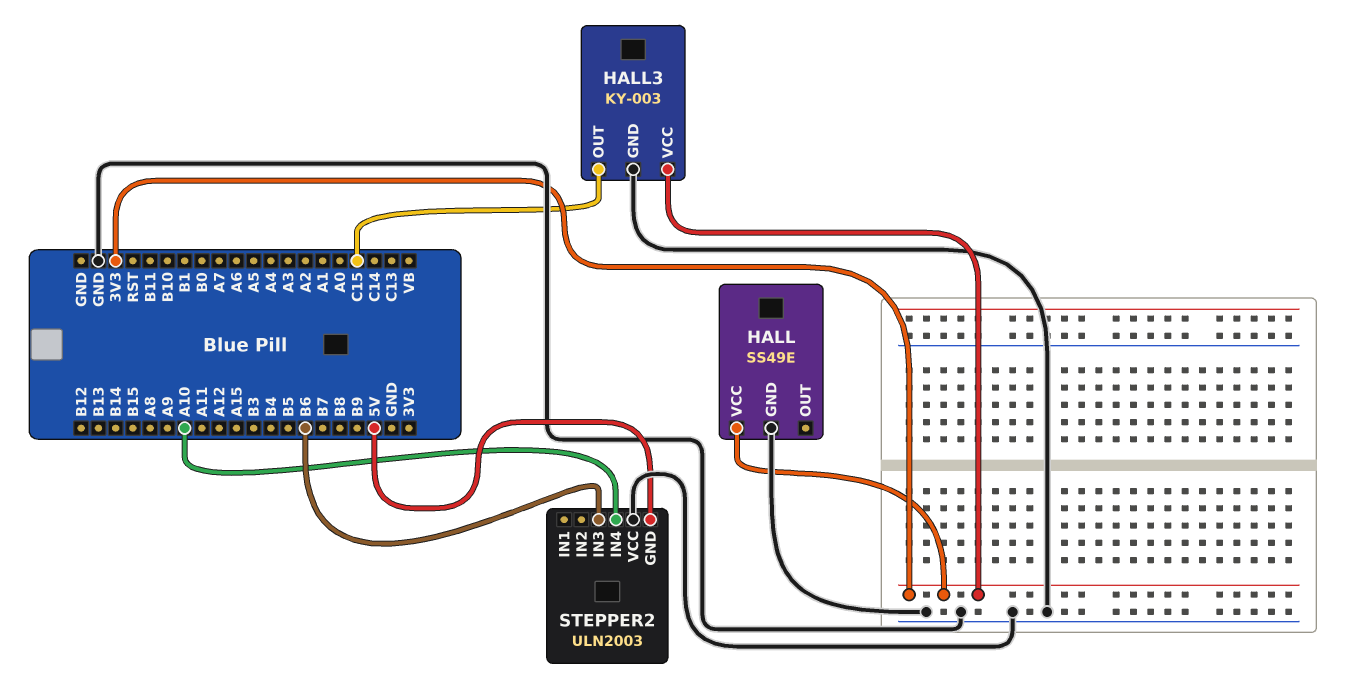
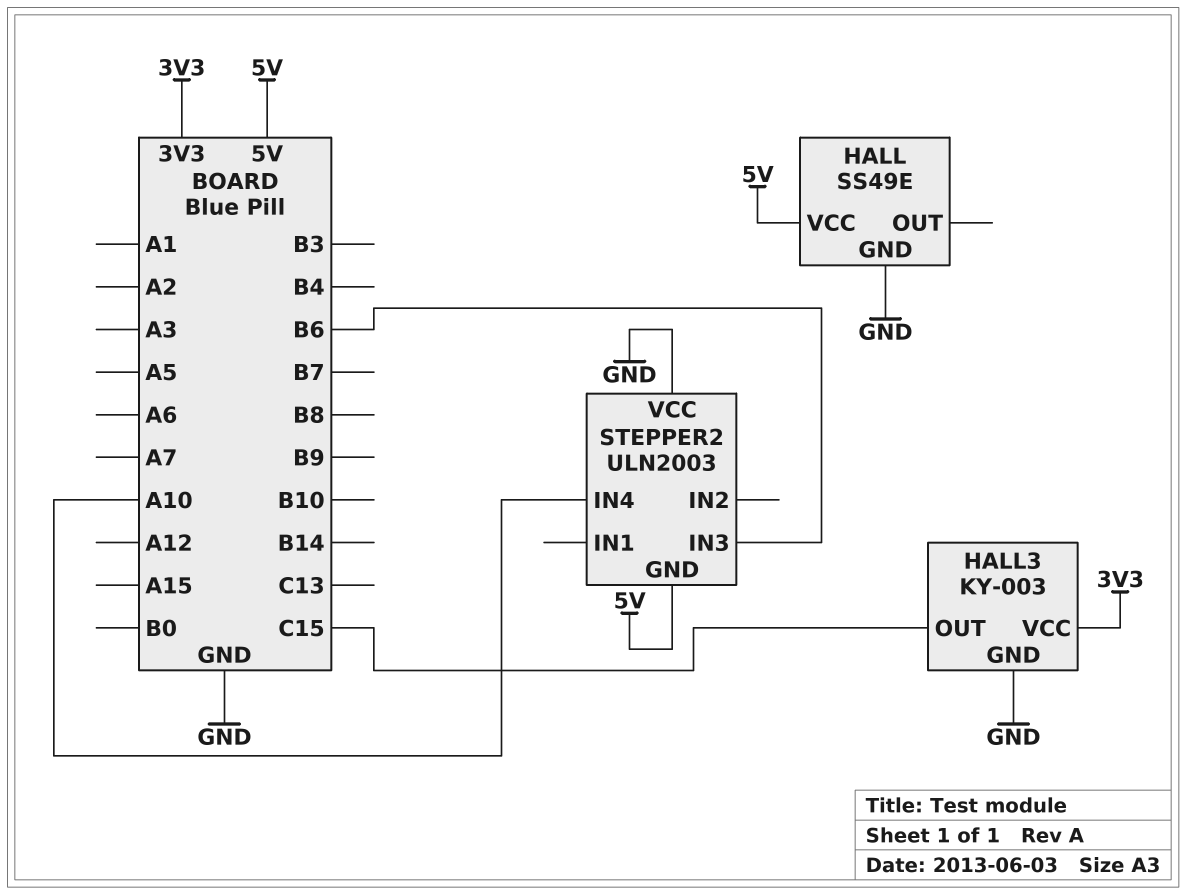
HALL pin VCC: 3V3 -> 5V

